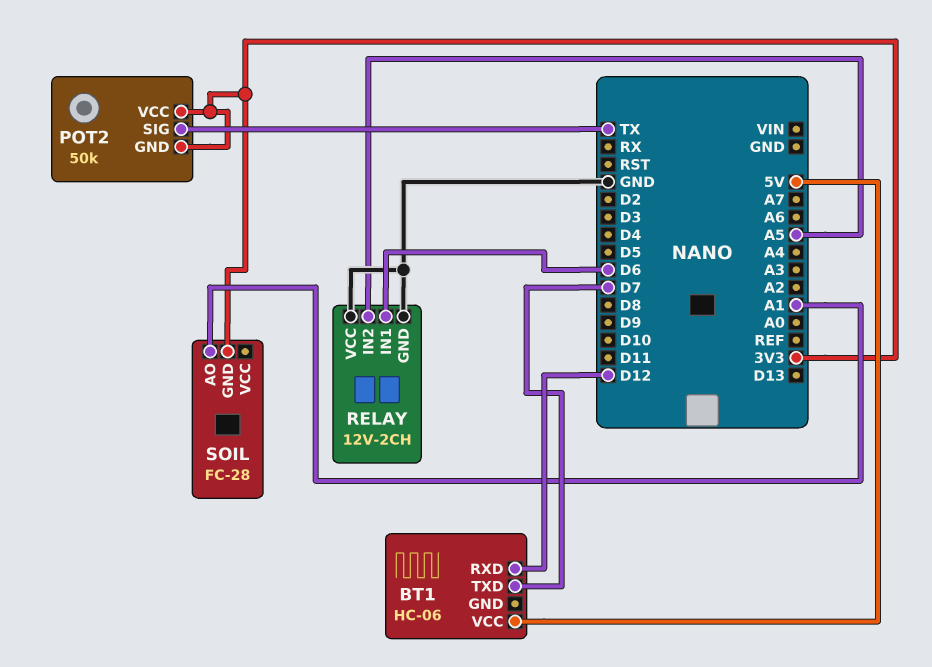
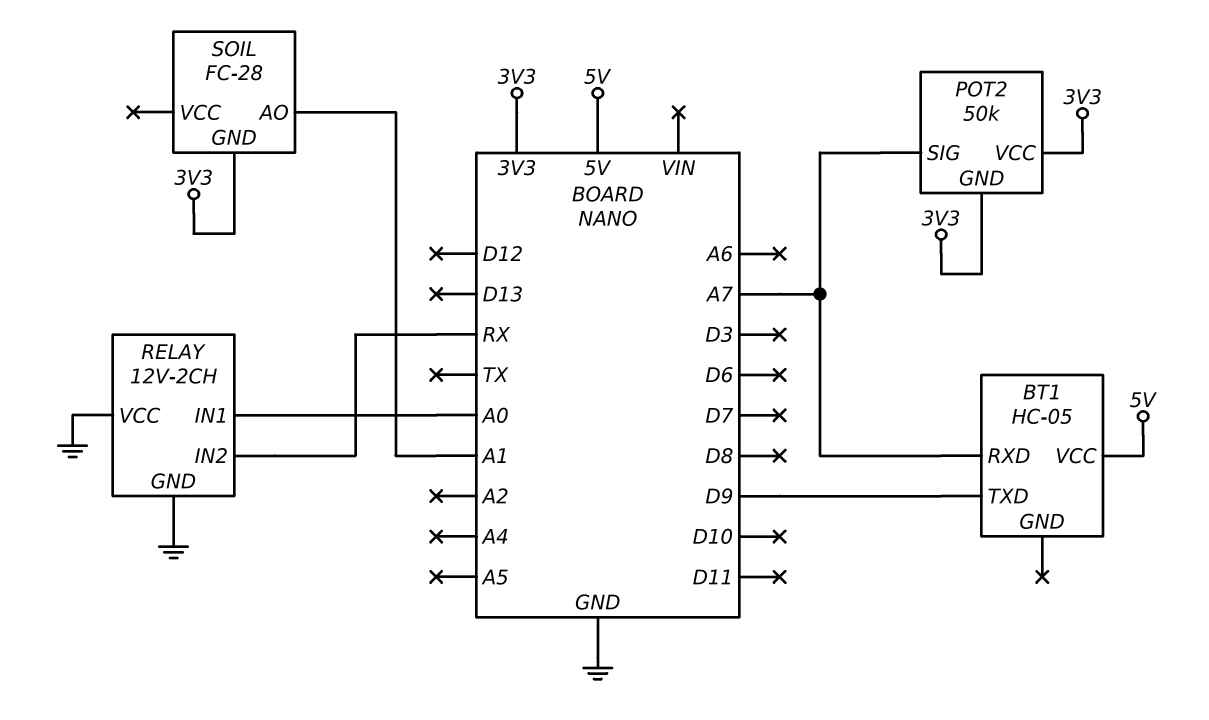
BT1: HC-06 -> HC-05
BT1 pin RXD: D12 -> A7
BT1 pin TXD: D7 -> D9
POT2 pin SIG: TX -> A7
RELAY pin IN1: D6 -> A0
RELAY pin IN2: A5 -> RX

